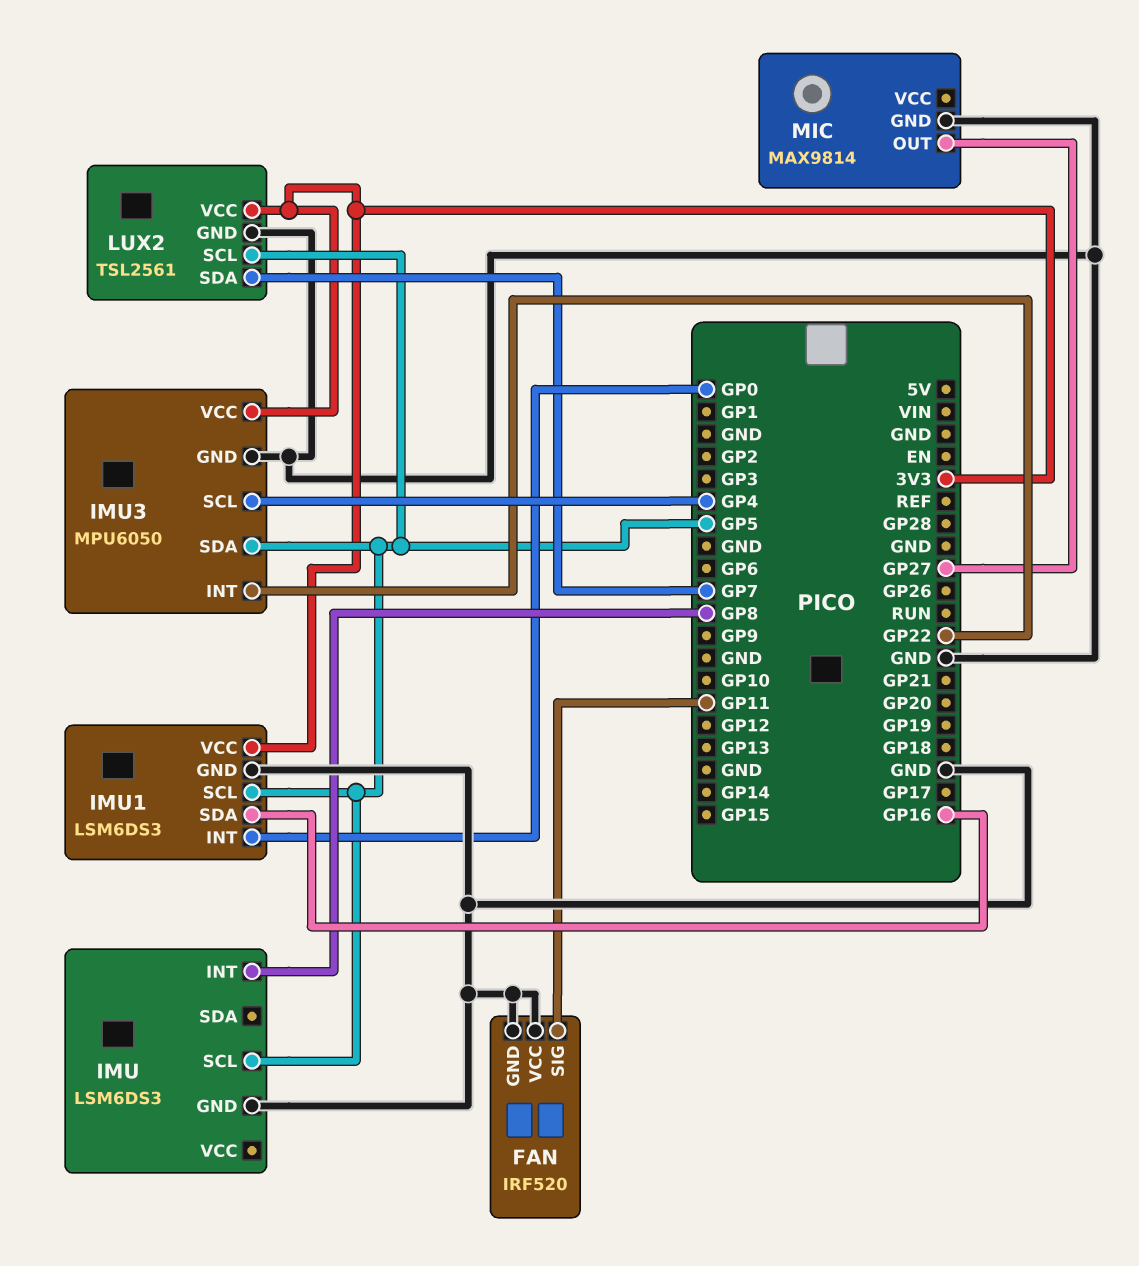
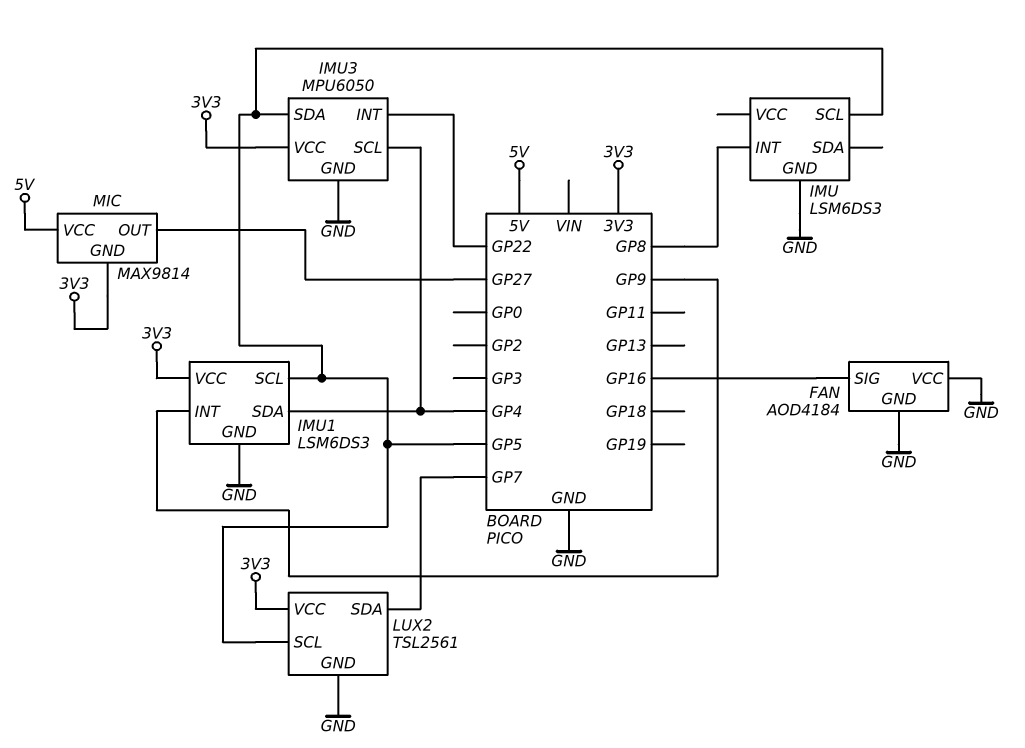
FAN: IRF520 -> AOD4184
FAN pin SIG: GP11 -> GP16
IMU1 pin INT: GP0 -> GP9
IMU1 pin SDA: GP16 -> GP4
MIC pin GND: GND -> 3V3
MIC pin VCC: none -> 5V

